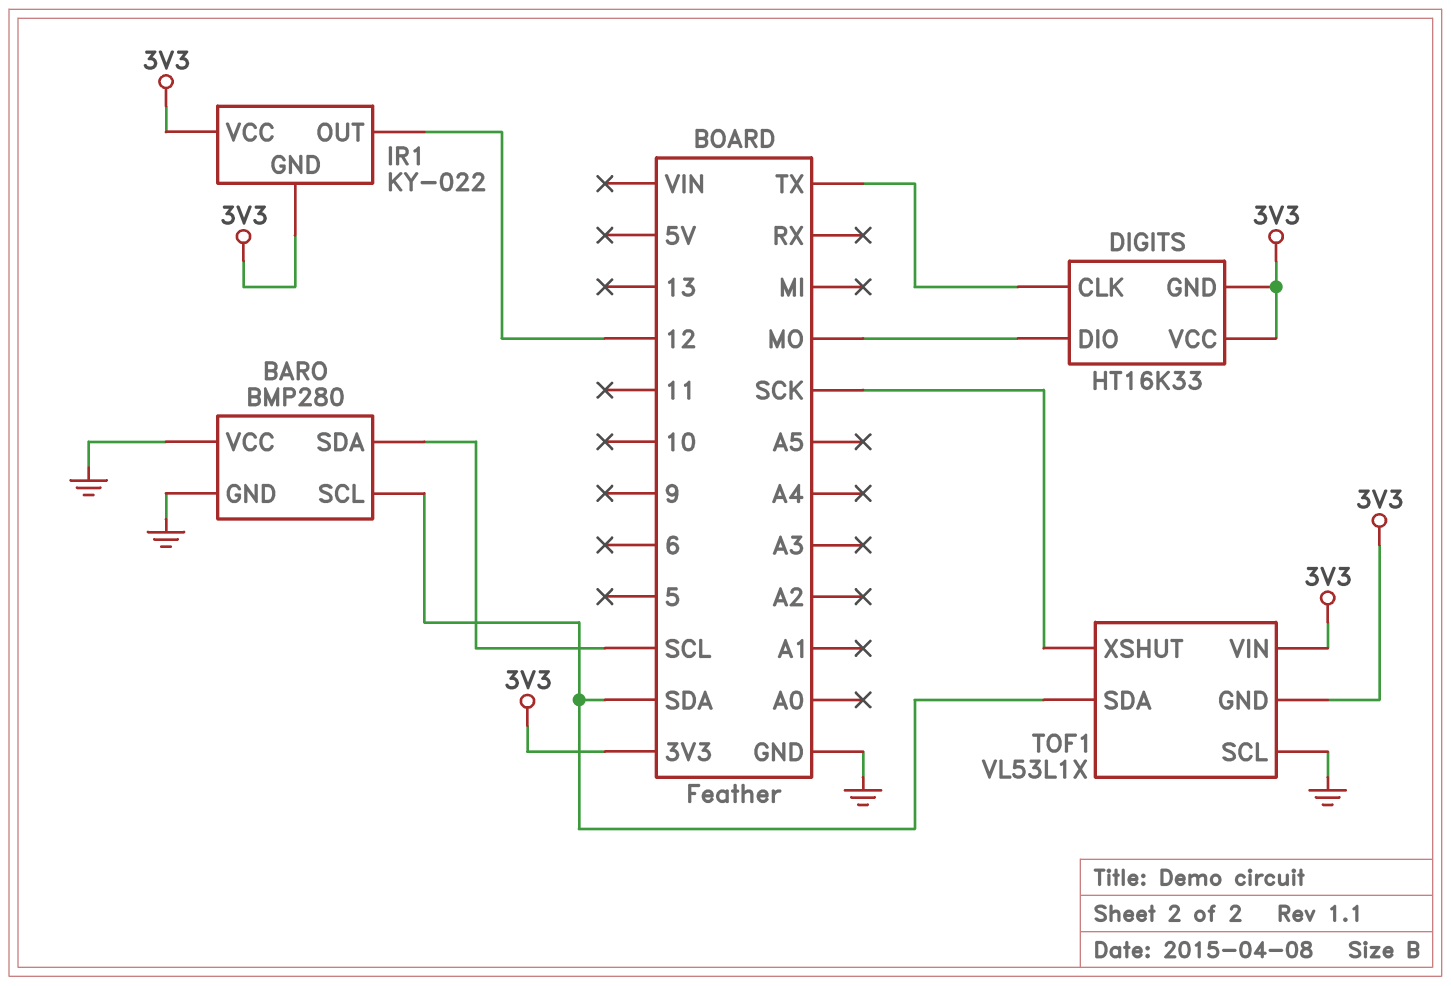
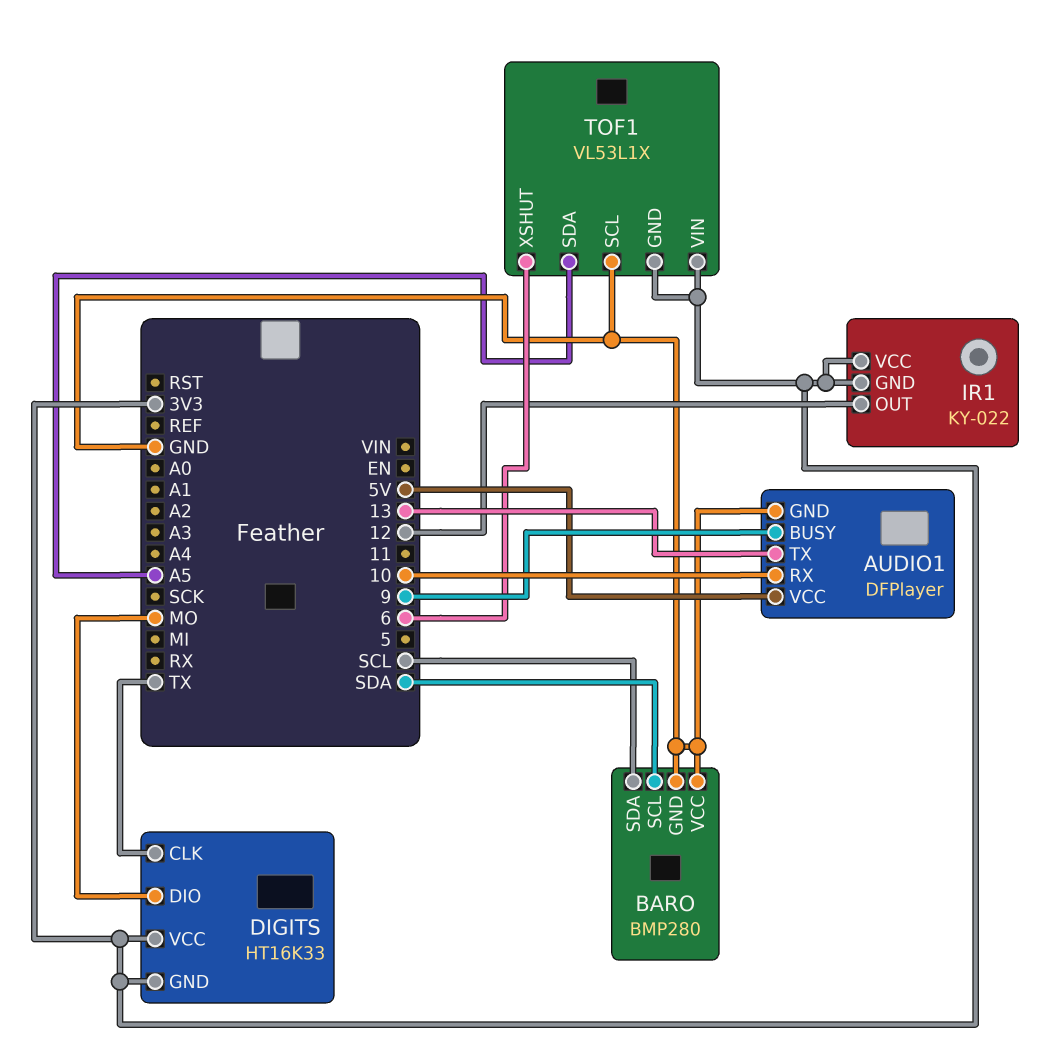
AUDIO1: none -> DFPlayer
AUDIO1 pin BUSY: none -> 9
AUDIO1 pin GND: none -> GND
AUDIO1 pin RX: none -> 10
AUDIO1 pin TX: none -> 13
AUDIO1 pin VCC: none -> 5V
TOF1 pin SDA: SDA -> A5
TOF1 pin XSHUT: SCK -> 6

